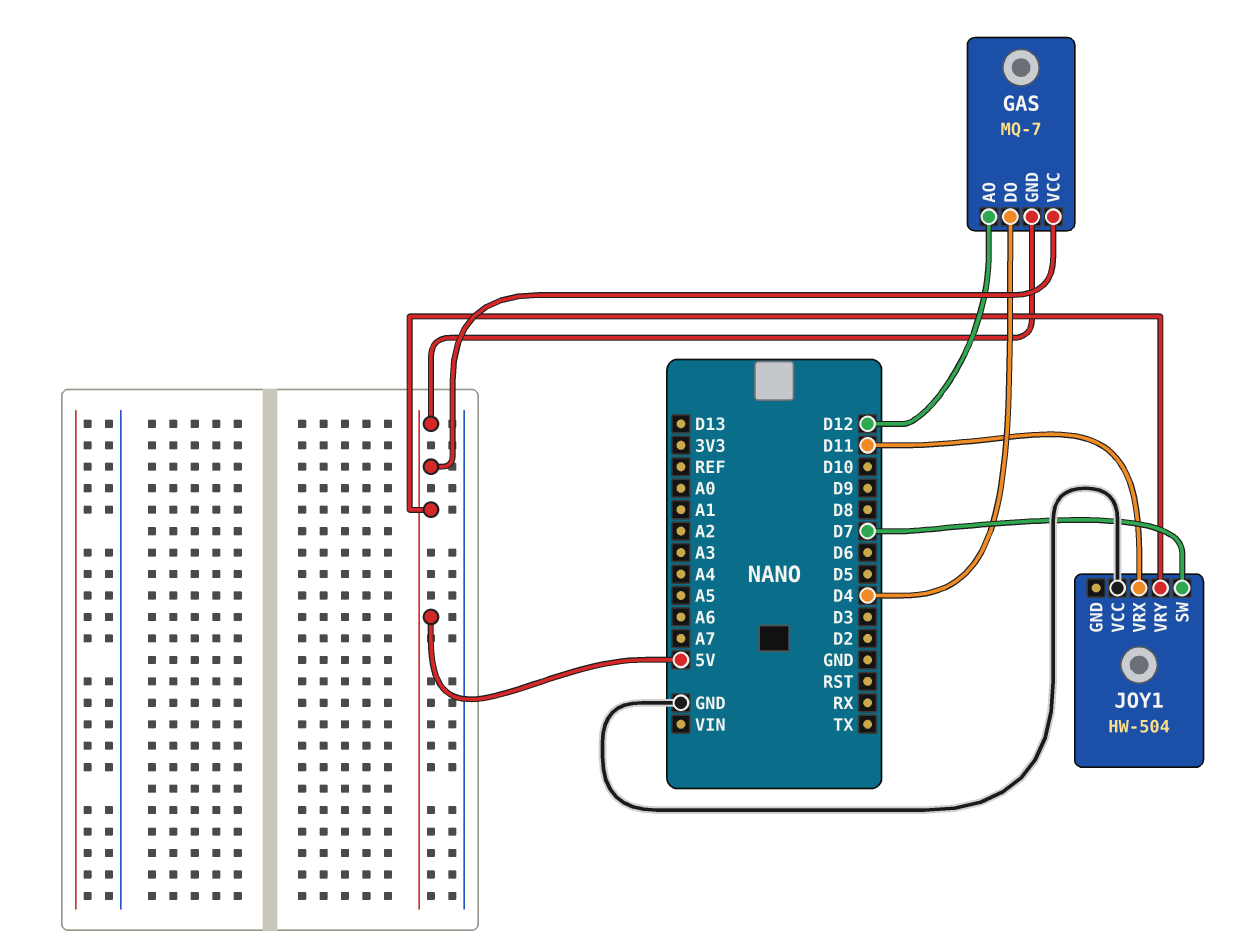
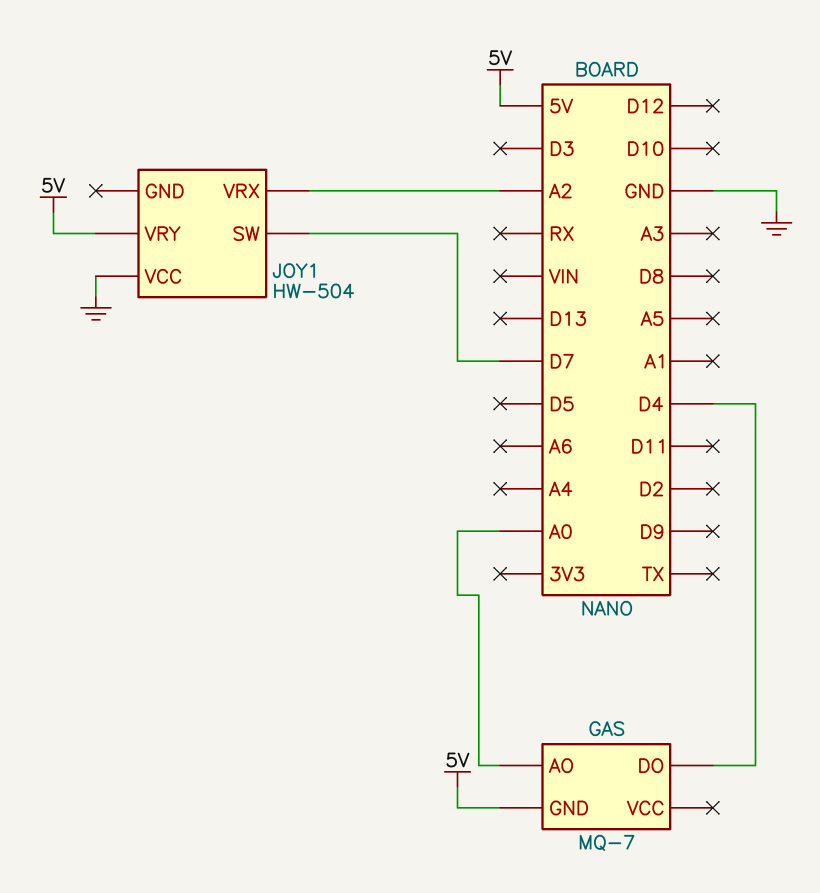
GAS pin AO: D12 -> A0
GAS pin VCC: 5V -> none
JOY1 pin VRX: D11 -> A2

